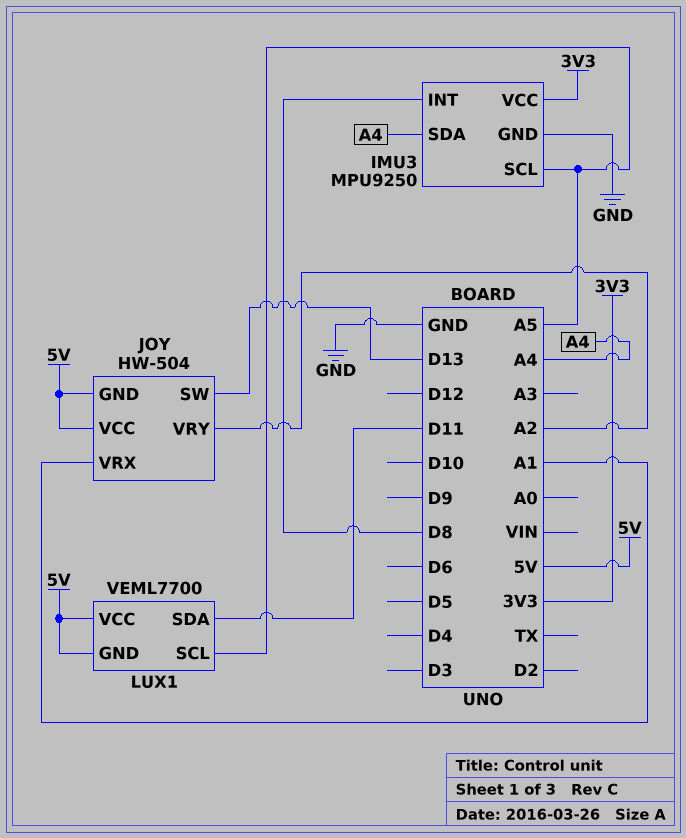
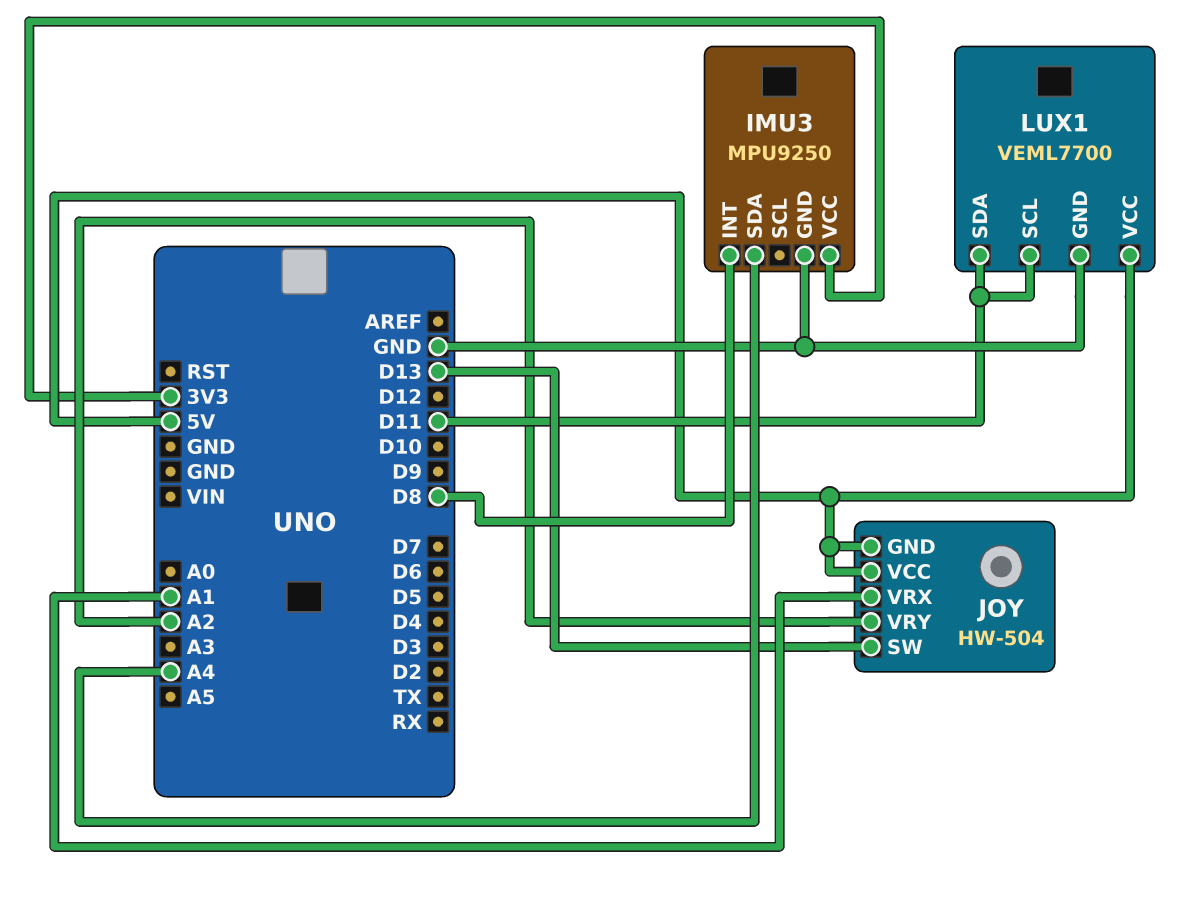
IMU3 pin SCL: A5 -> none
LUX1 pin GND: 5V -> GND
LUX1 pin SCL: A5 -> D11

